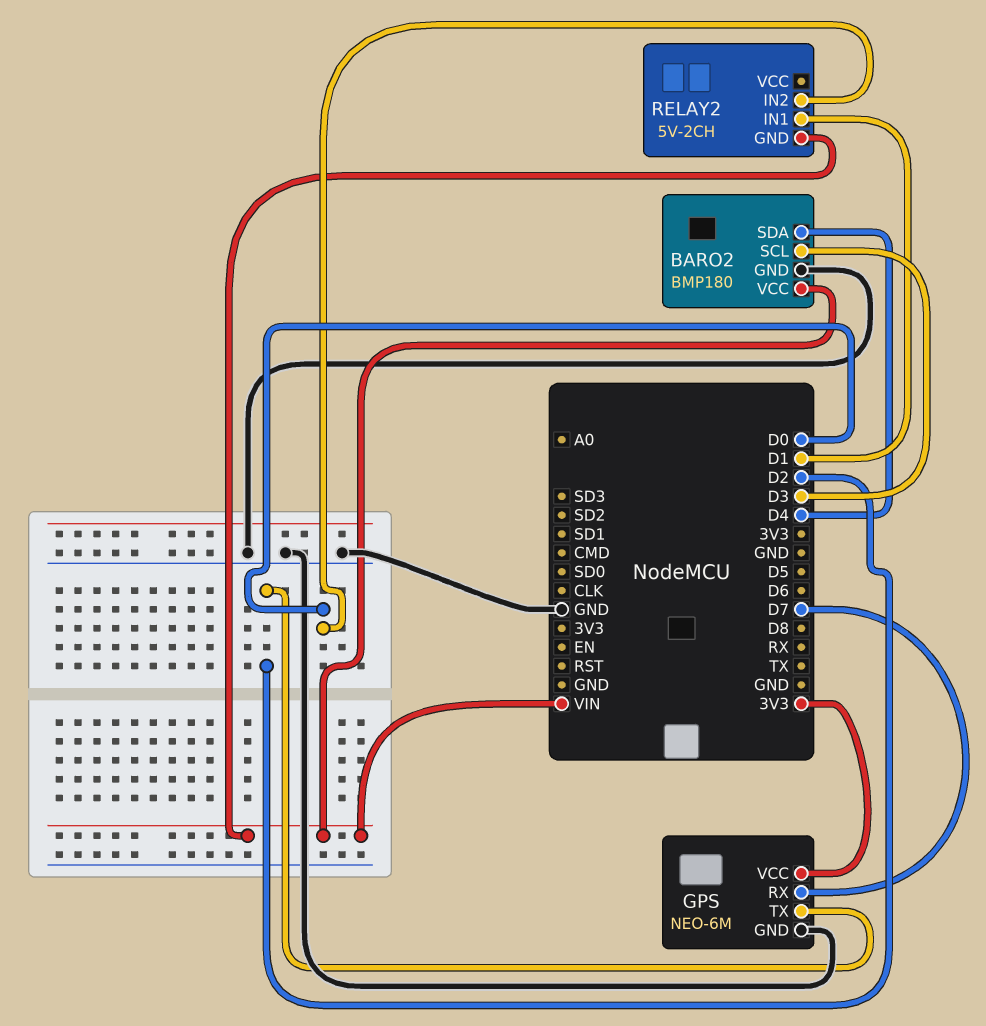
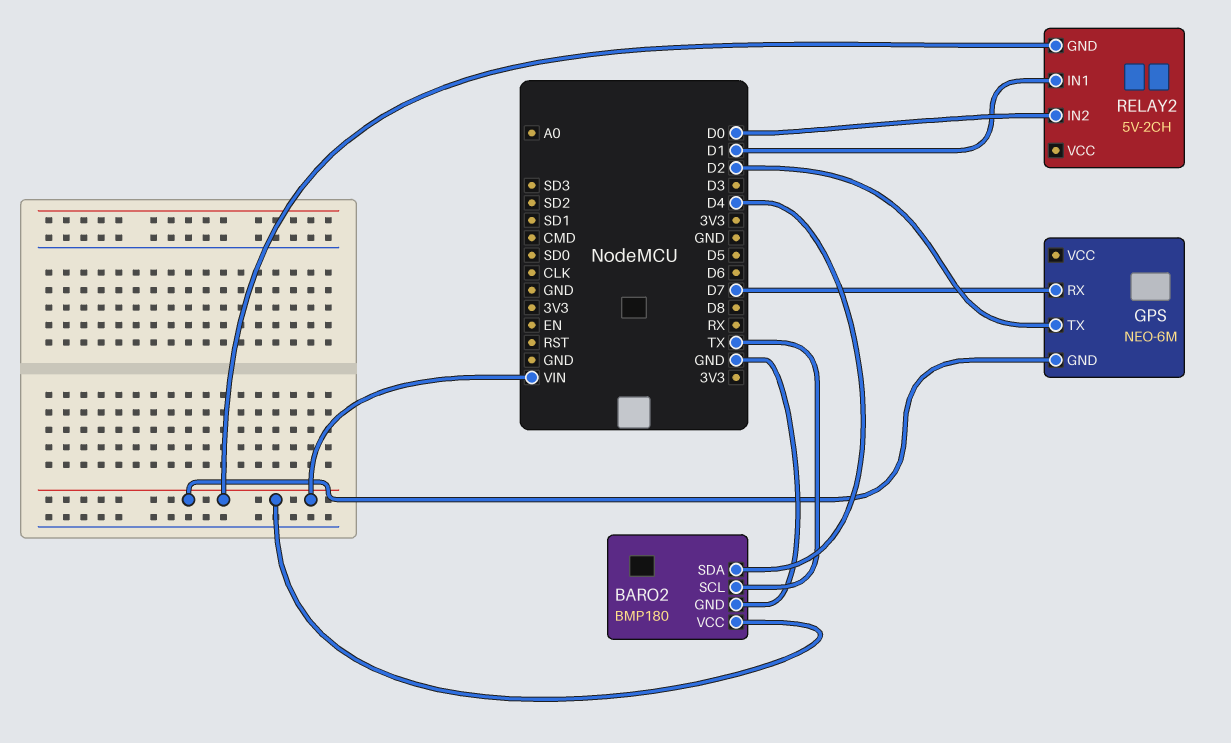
BARO2 pin SCL: D3 -> TX
GPS pin GND: GND -> VIN
GPS pin VCC: 3V3 -> none

